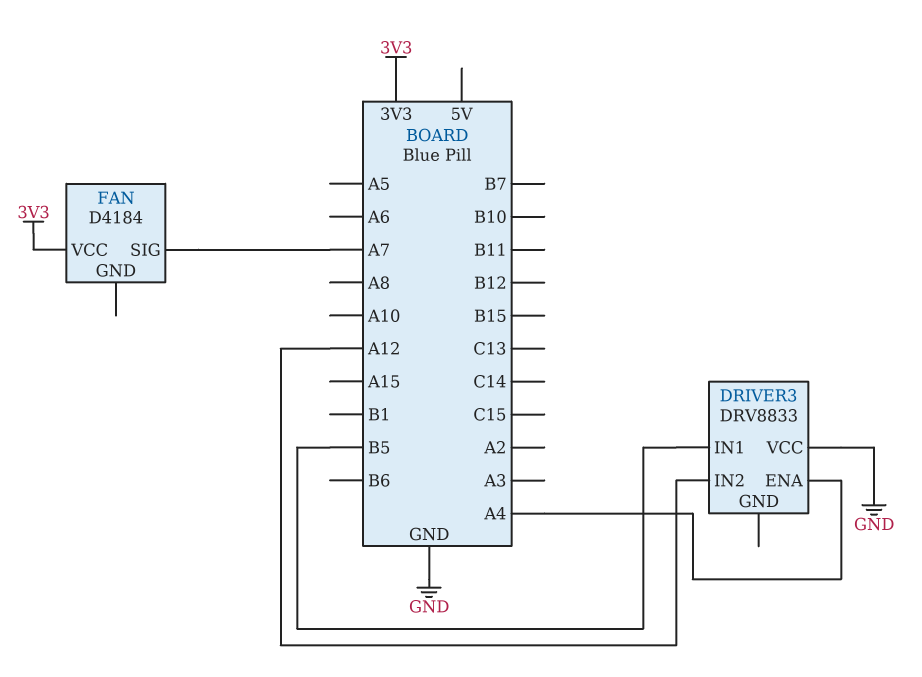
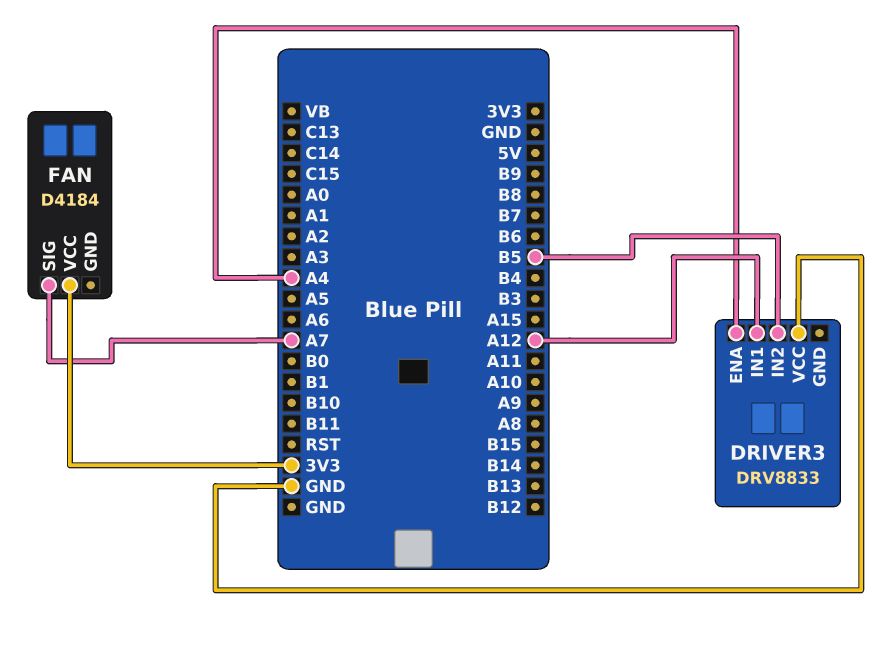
DRIVER3 pin IN1: B5 -> A12
DRIVER3 pin IN2: A12 -> B5

